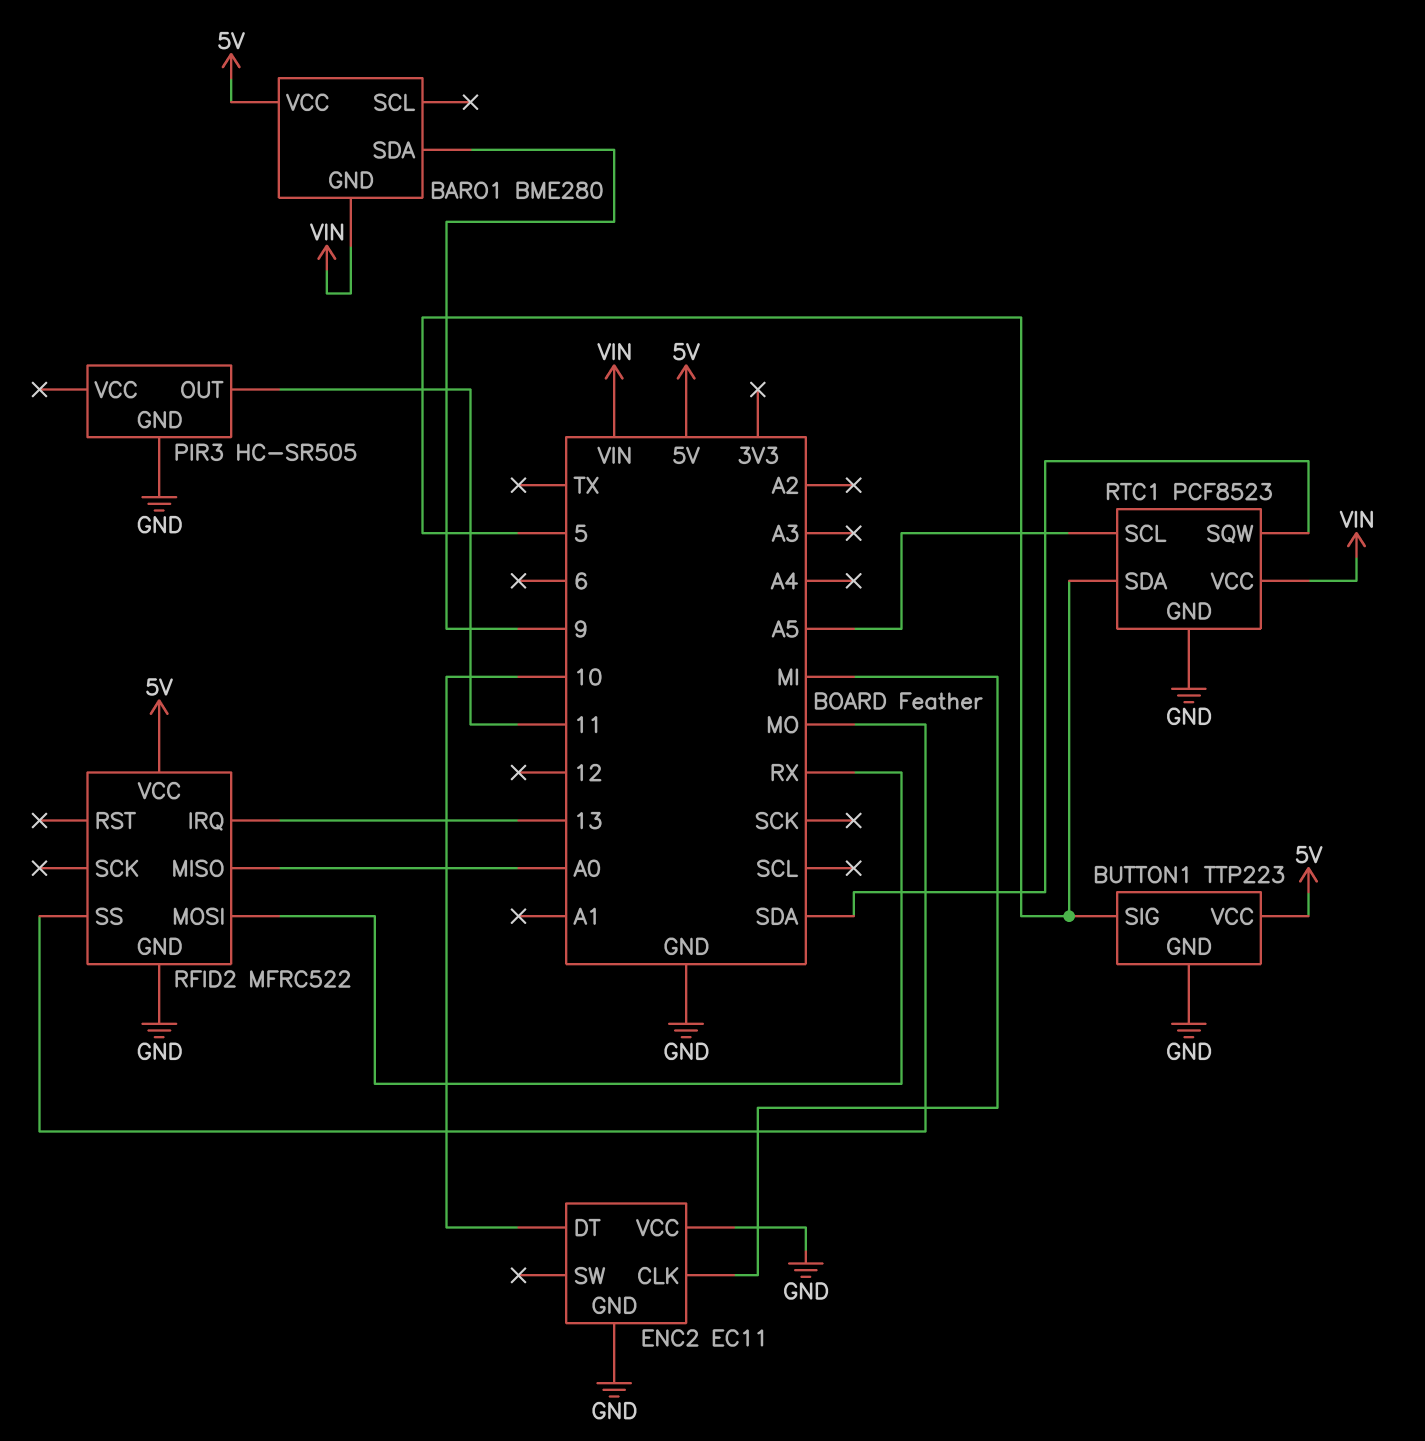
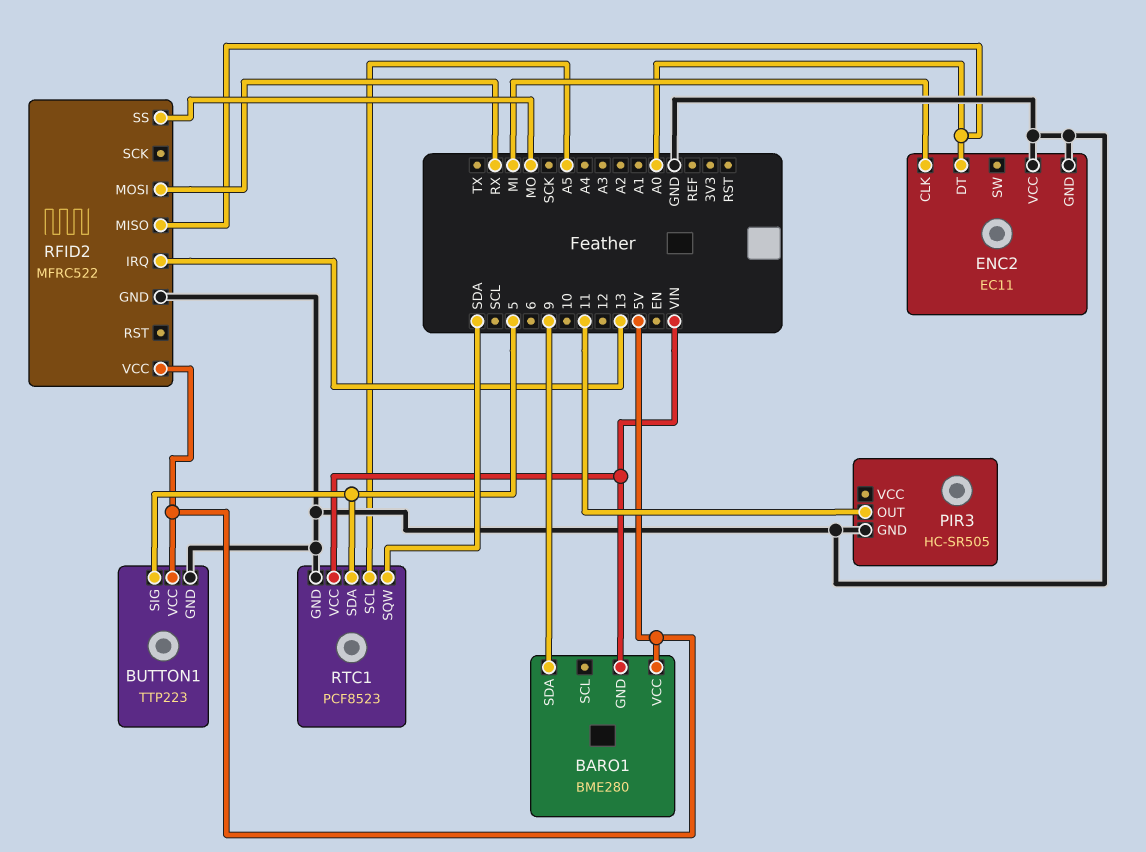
ENC2 pin DT: 10 -> A0

